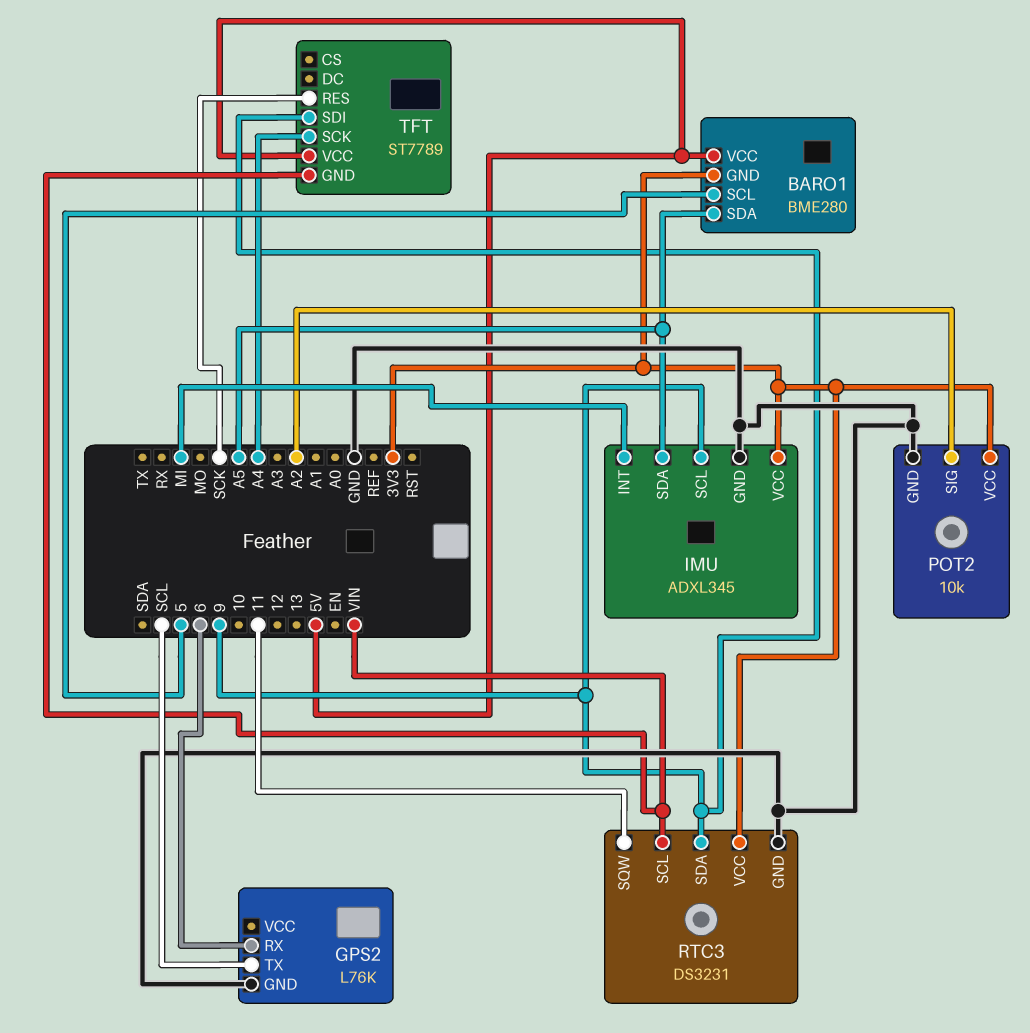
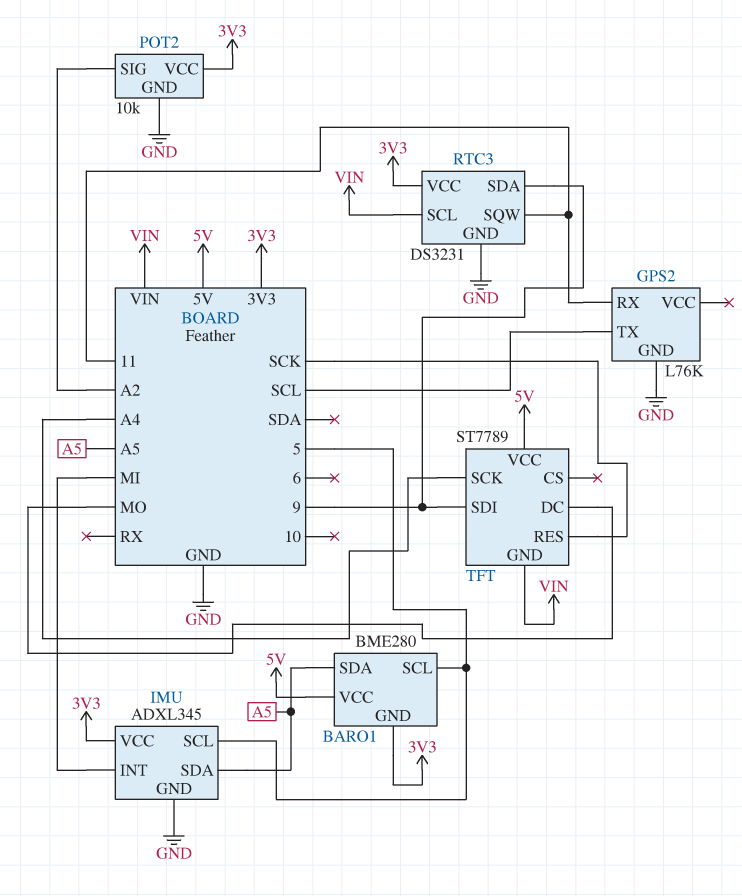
GPS2 pin RX: 6 -> 11
IMU pin SCL: 9 -> 5
TFT pin DC: none -> MO

